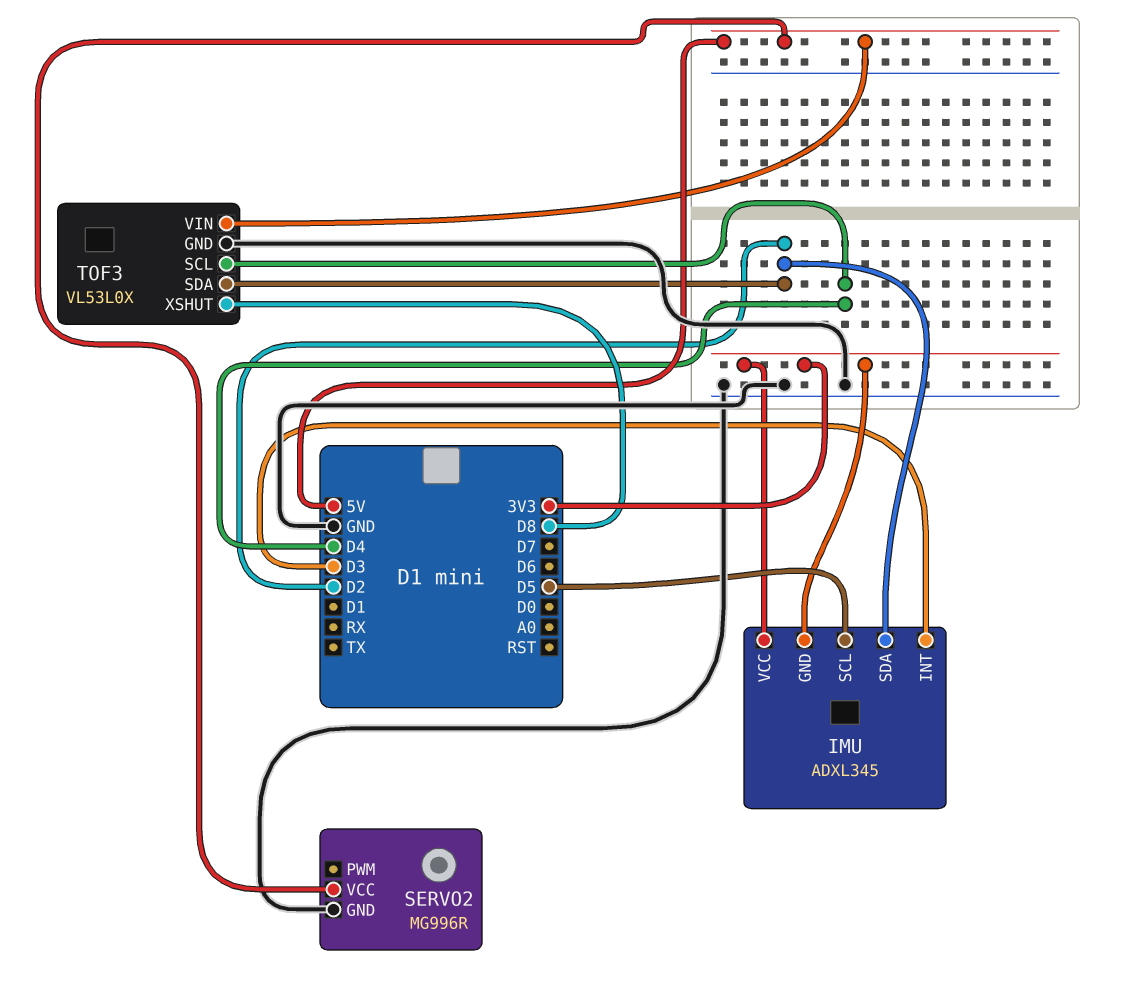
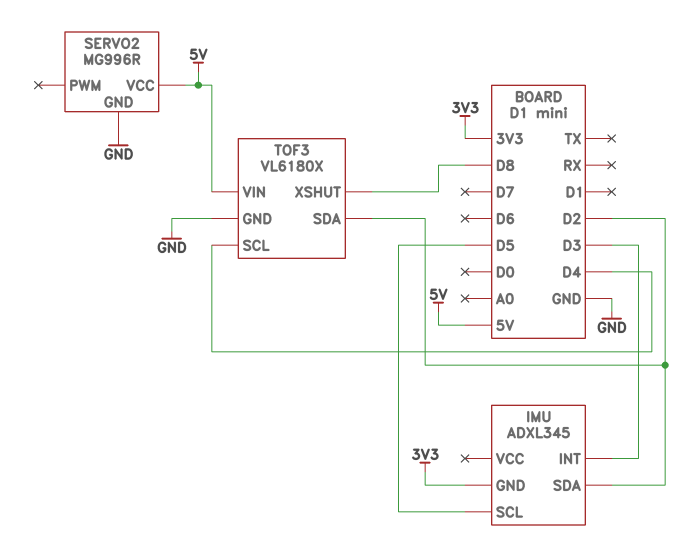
IMU pin VCC: 3V3 -> none
TOF3: VL53L0X -> VL6180X

